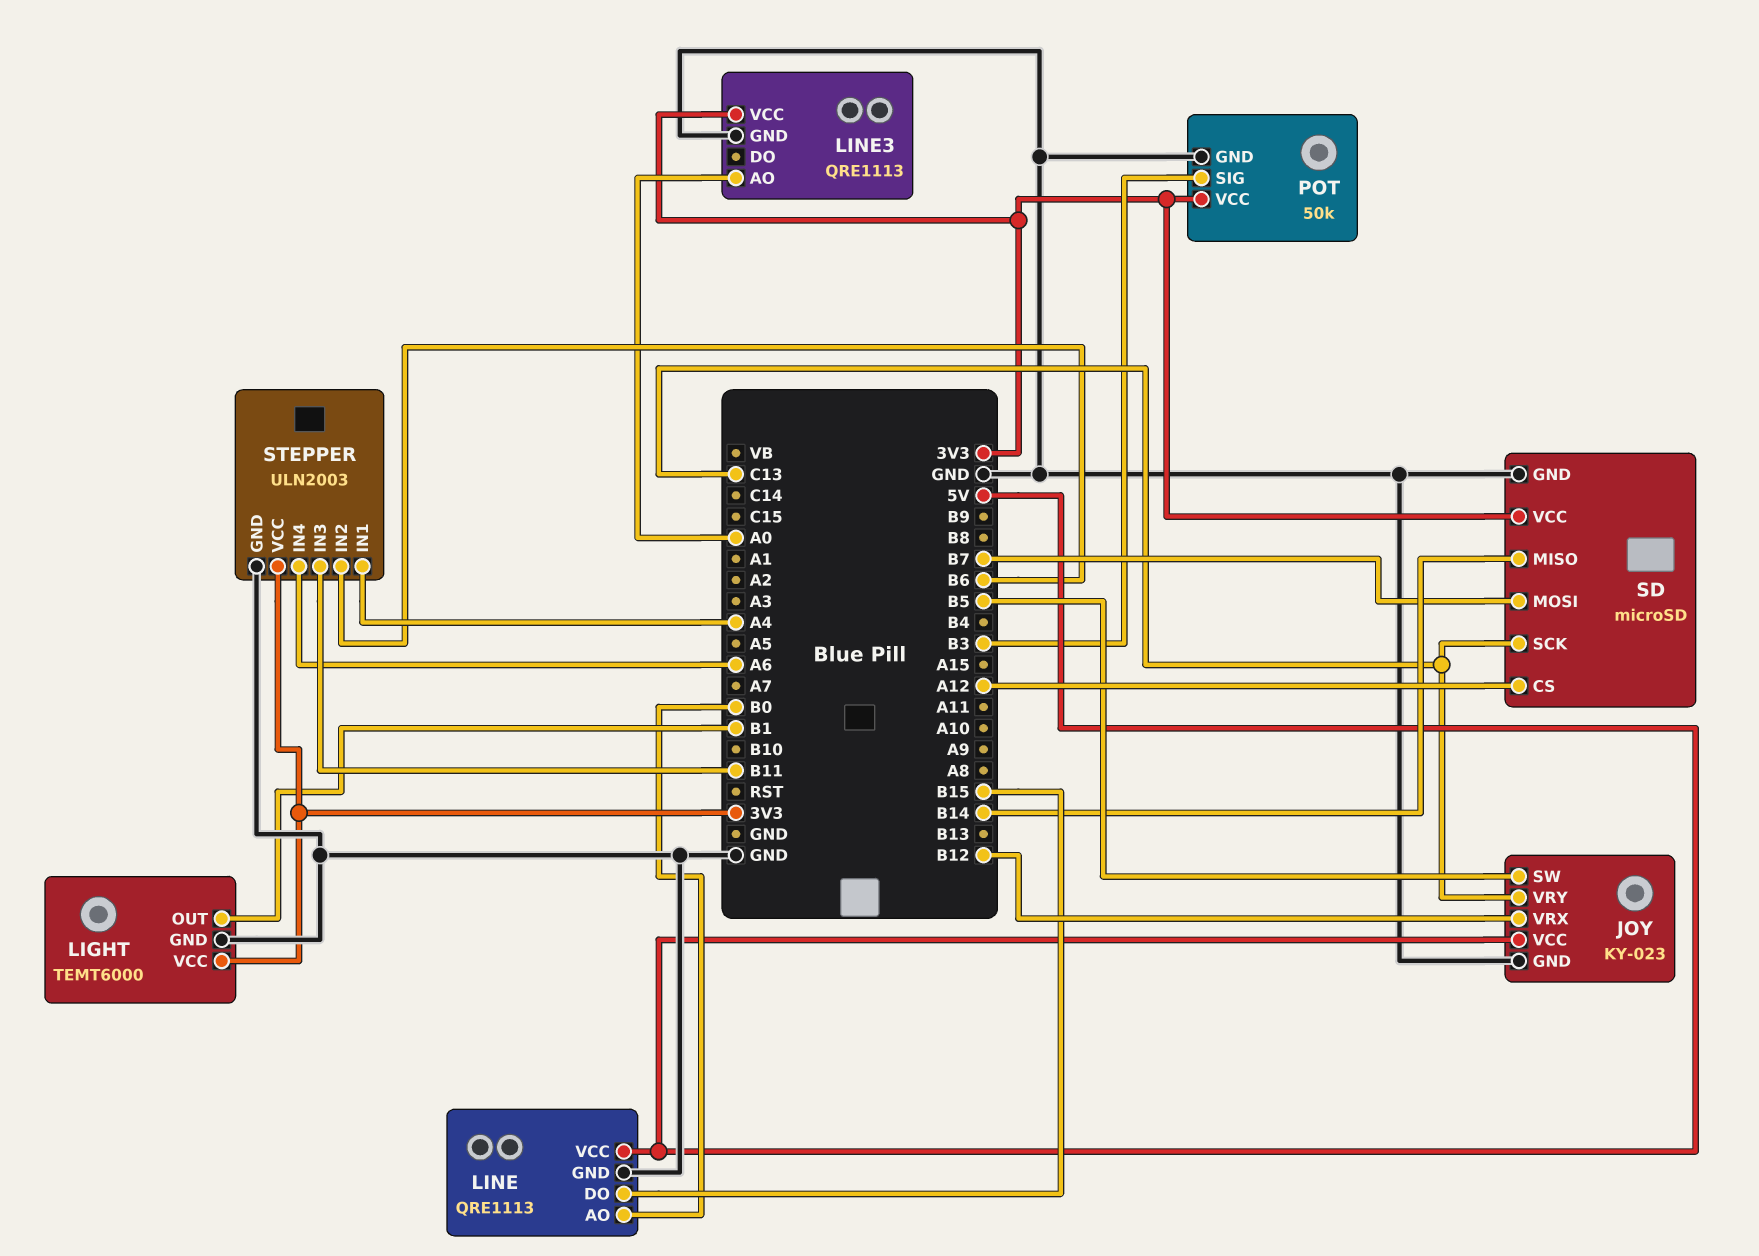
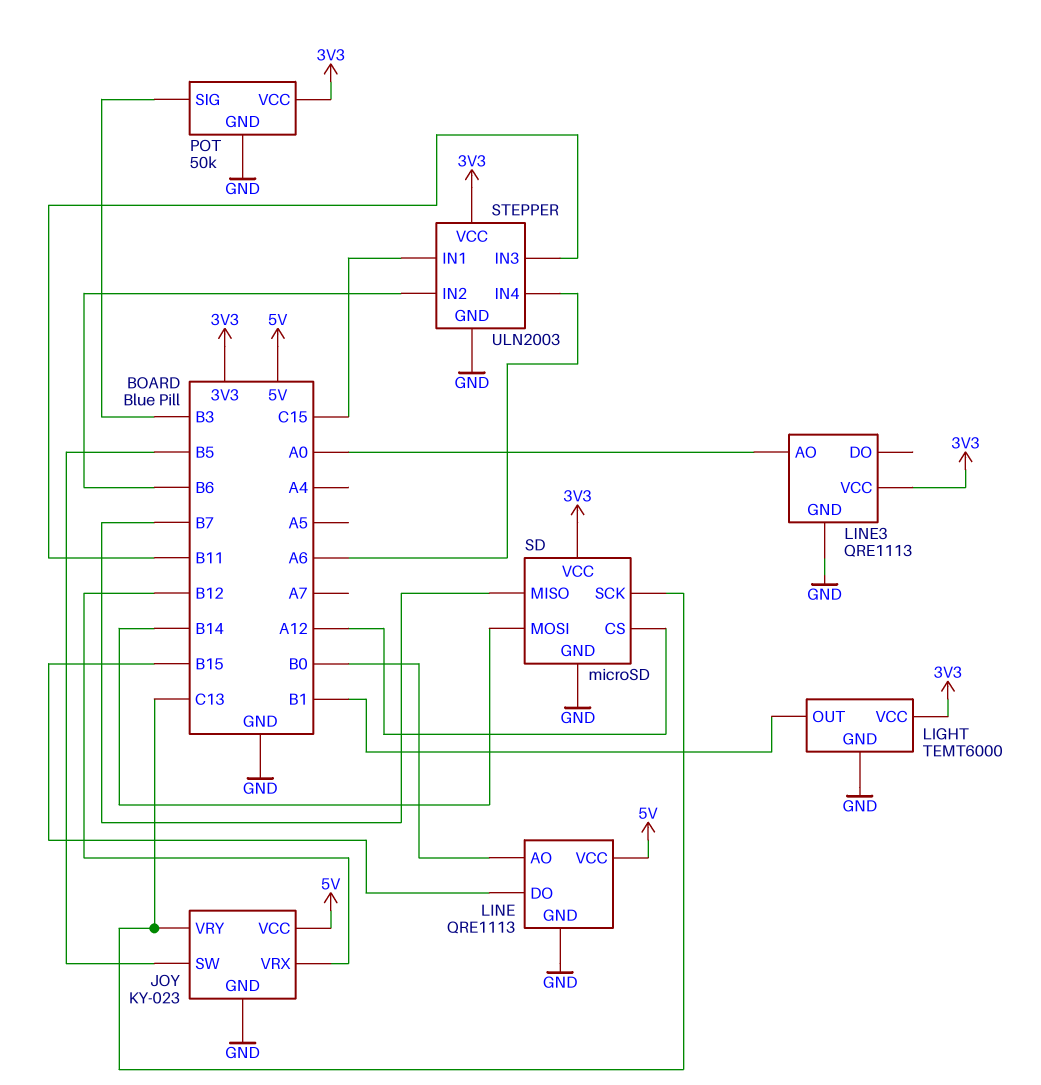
SD pin MISO: B14 -> B7
SD pin MOSI: B7 -> B14
STEPPER pin IN1: A4 -> C15

